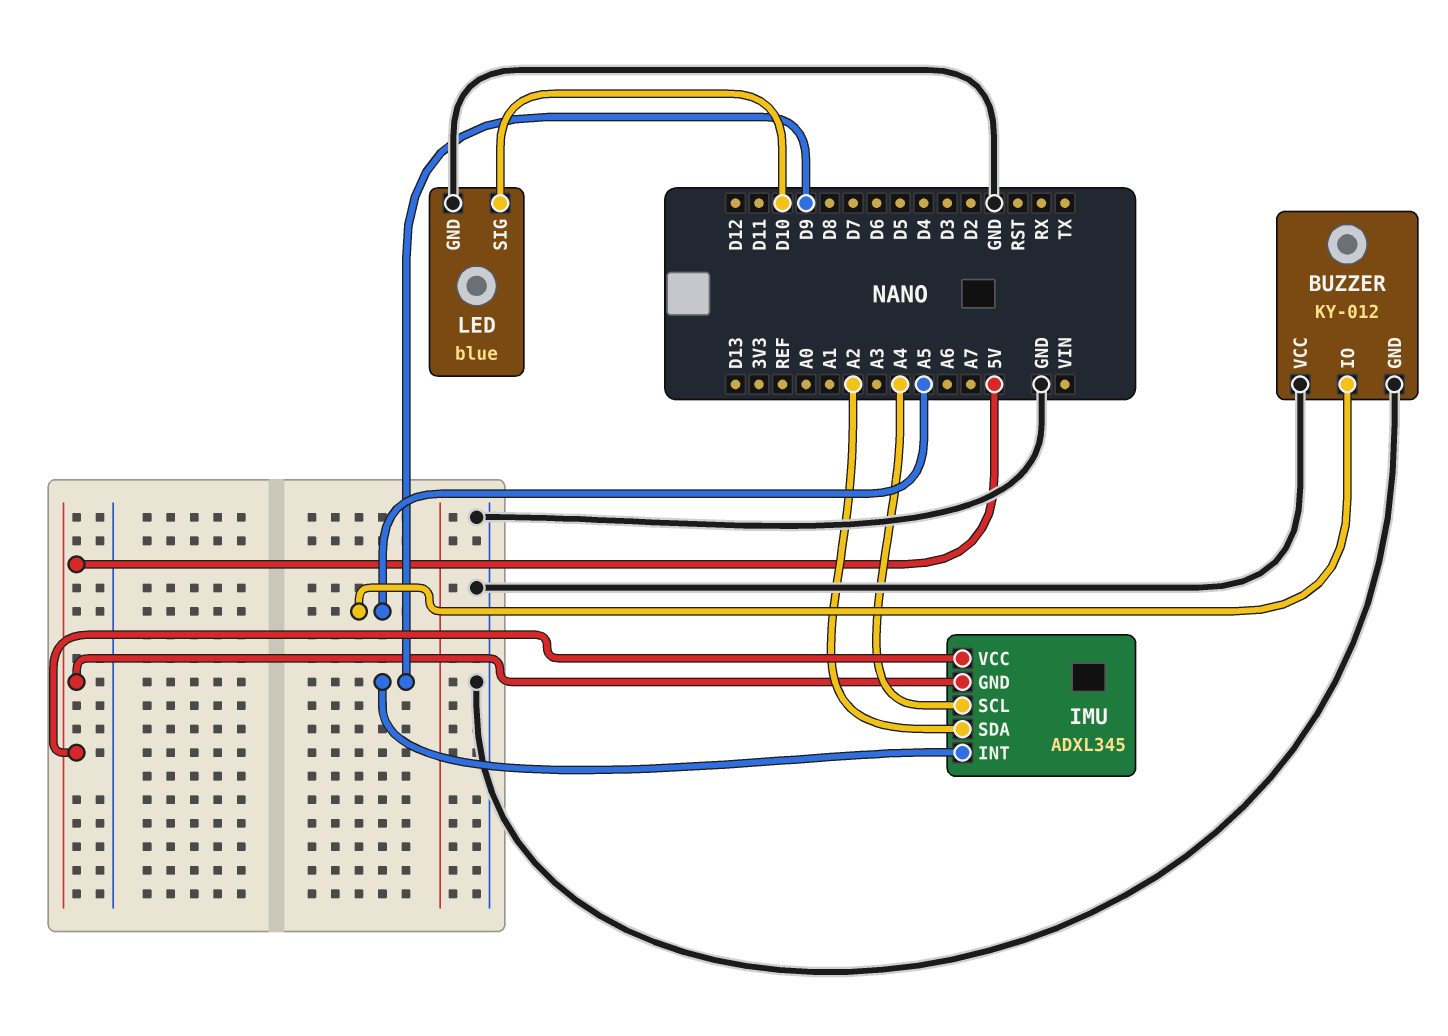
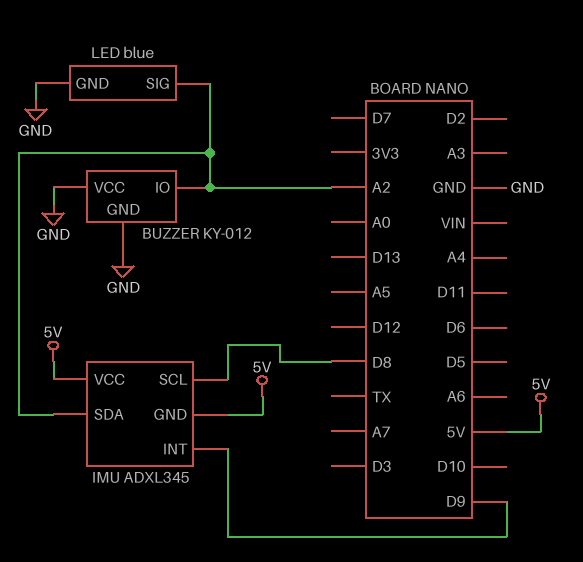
BUZZER pin IO: A5 -> A2
IMU pin SCL: A4 -> D8
LED pin SIG: D10 -> A2

